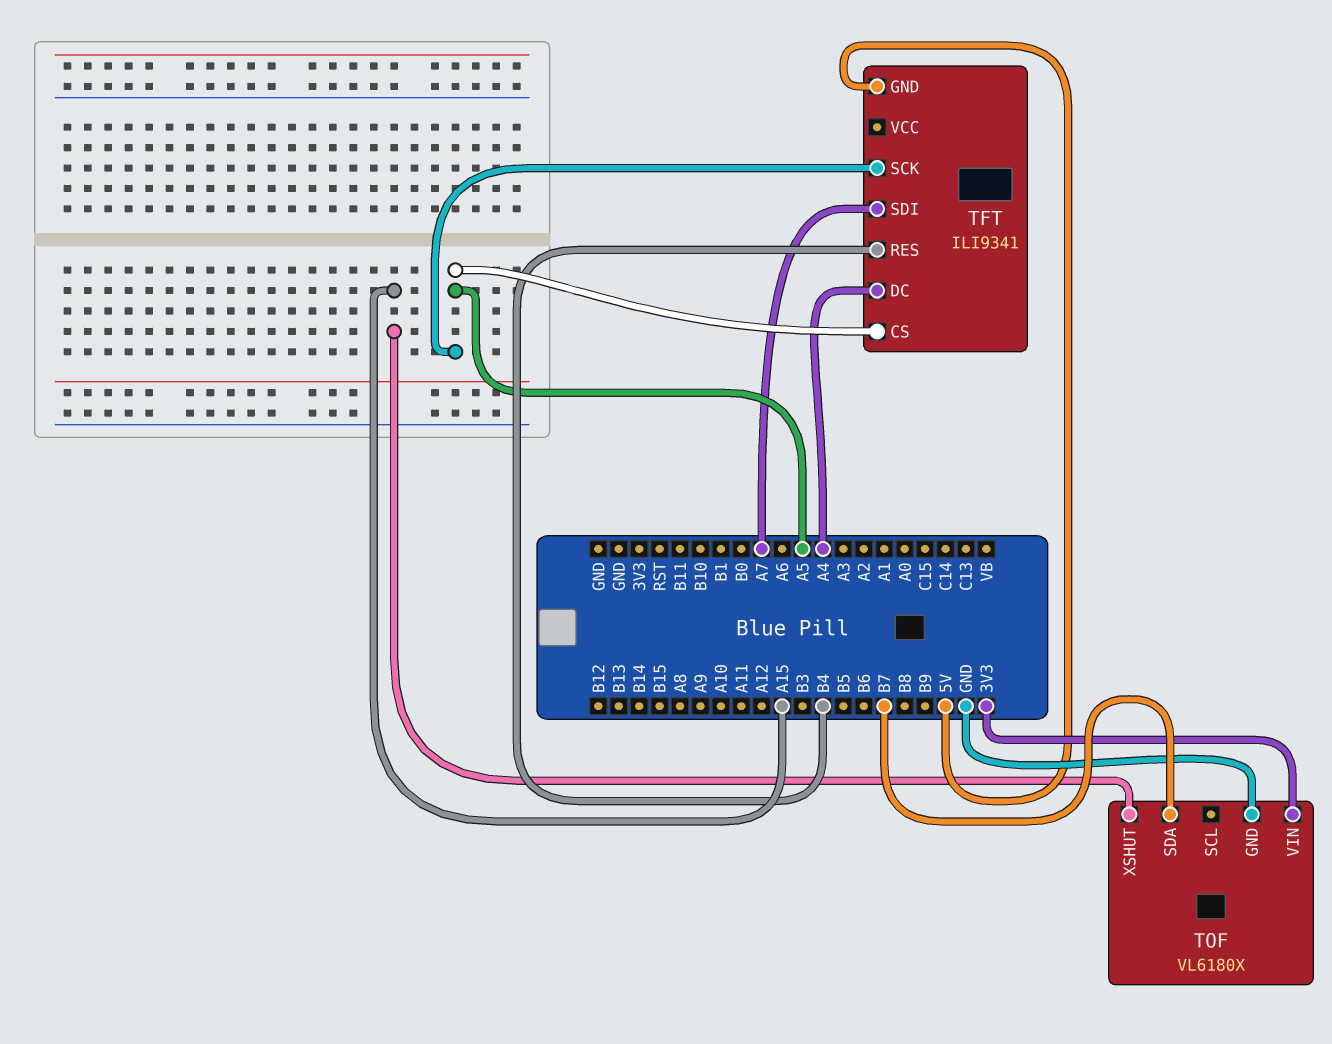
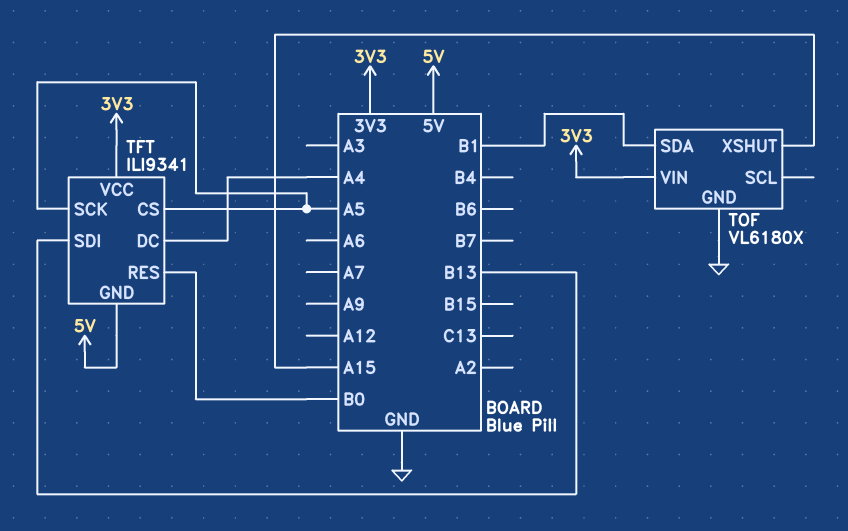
TFT pin RES: B4 -> B0
TFT pin SDI: A7 -> B13
TFT pin VCC: none -> 3V3
TOF pin SDA: B7 -> B1

